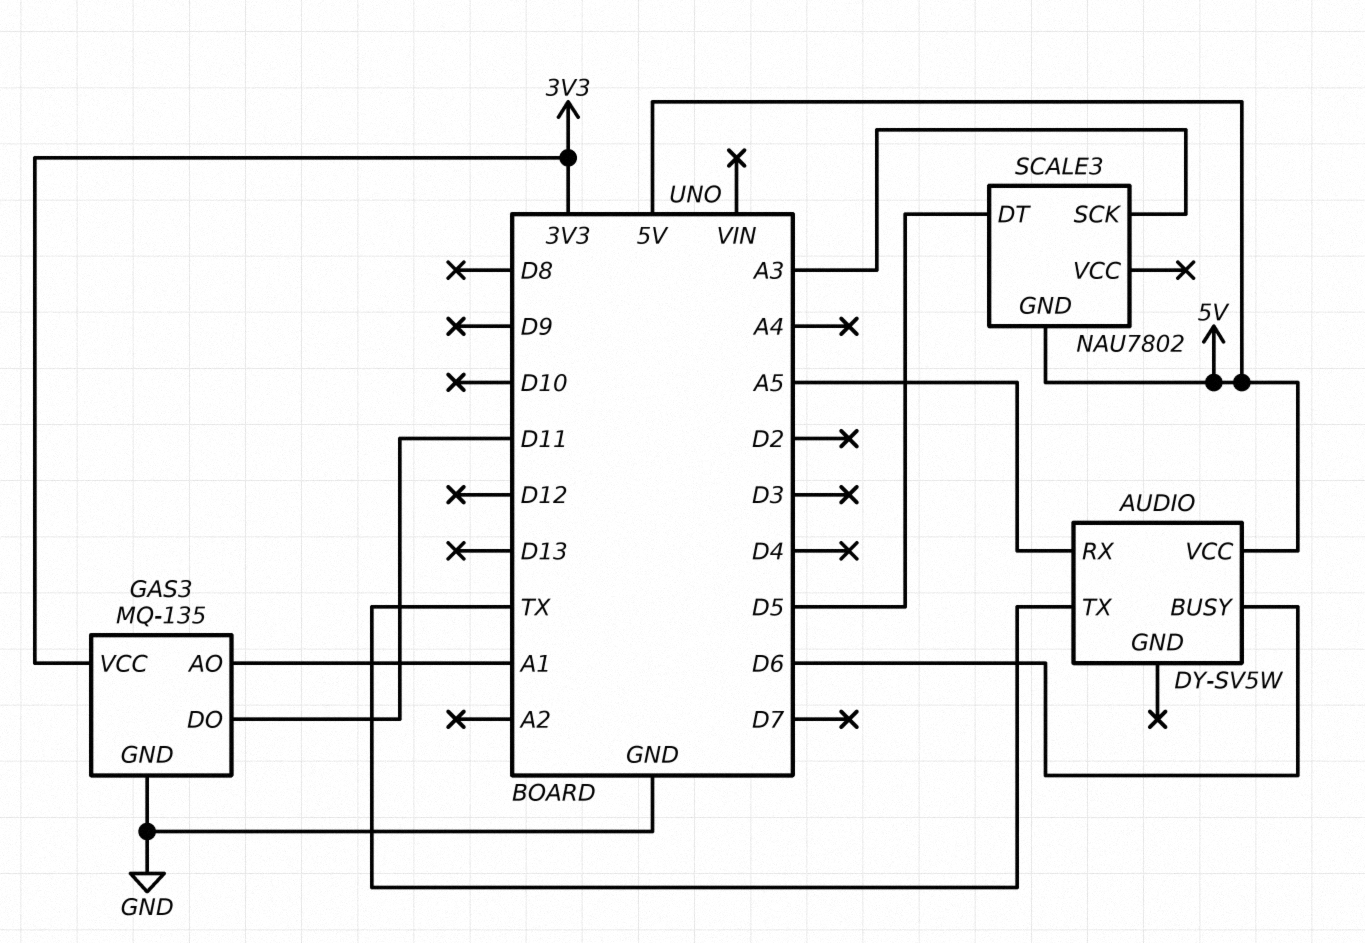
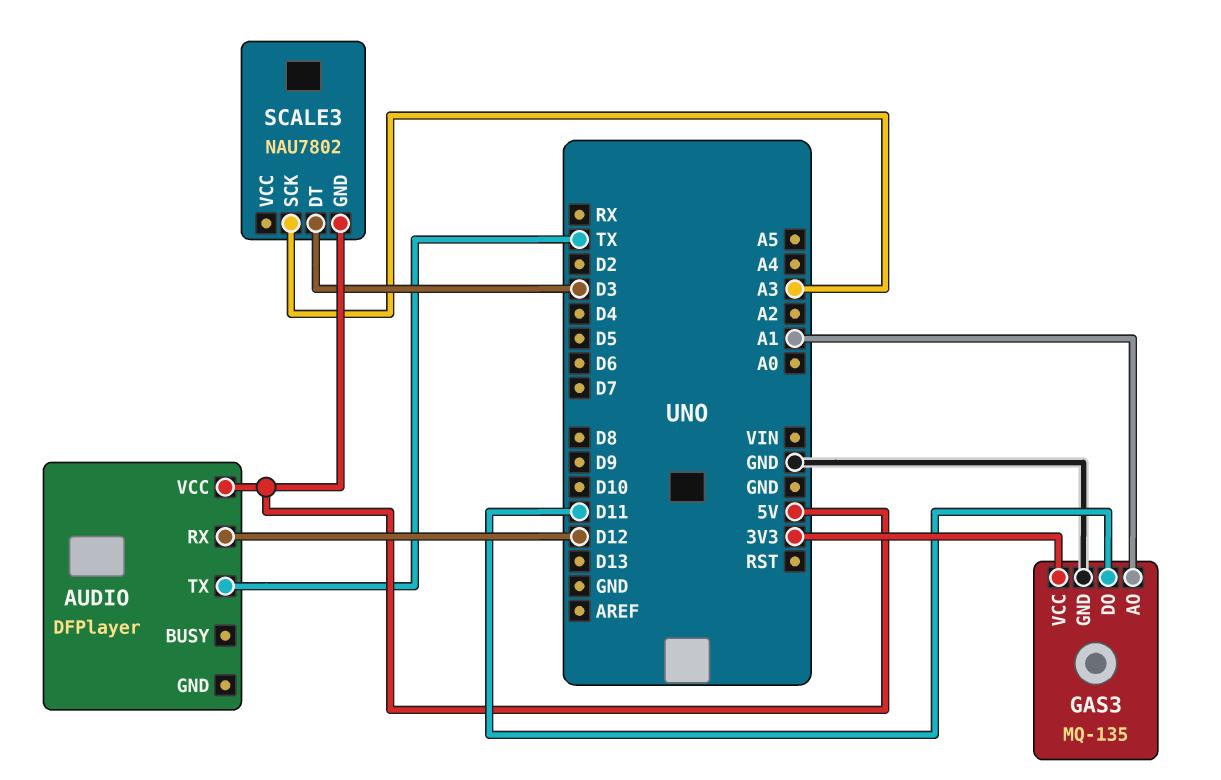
AUDIO: DY-SV5W -> DFPlayer
AUDIO pin BUSY: D6 -> none
AUDIO pin RX: A5 -> D12
SCALE3 pin DT: D5 -> D3

